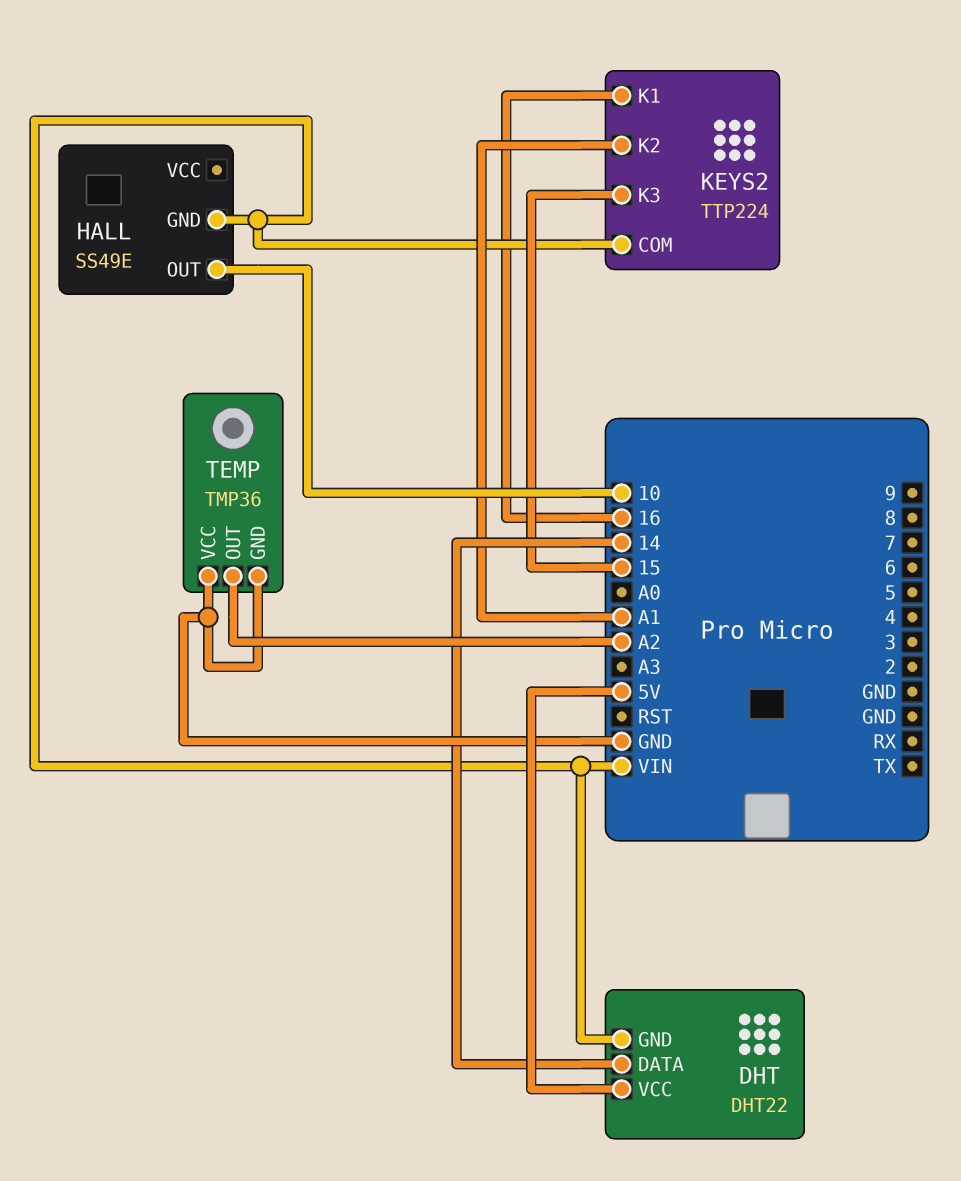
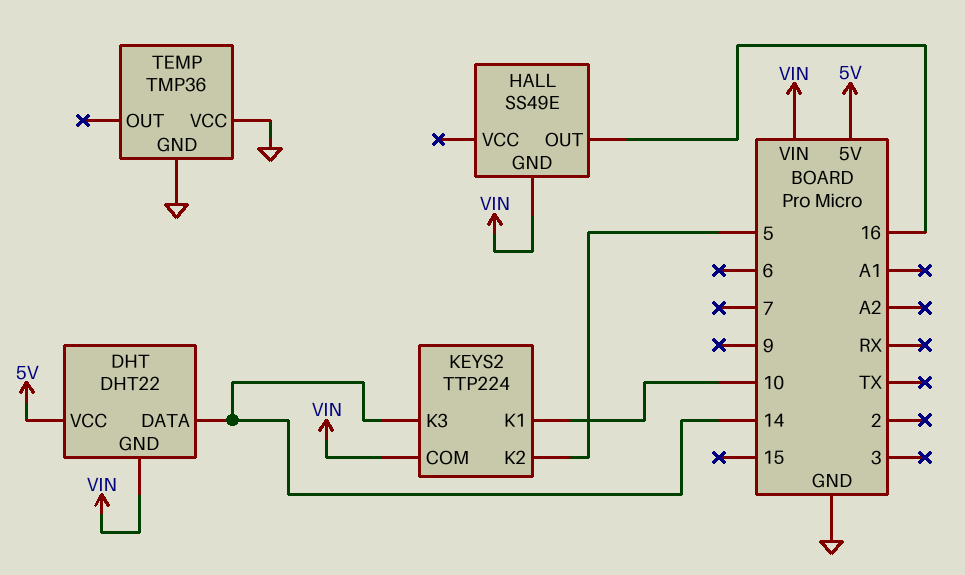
HALL pin OUT: 10 -> 16
KEYS2 pin K1: 16 -> 10
KEYS2 pin K2: A1 -> 5
KEYS2 pin K3: 15 -> 14
TEMP pin OUT: A2 -> none

